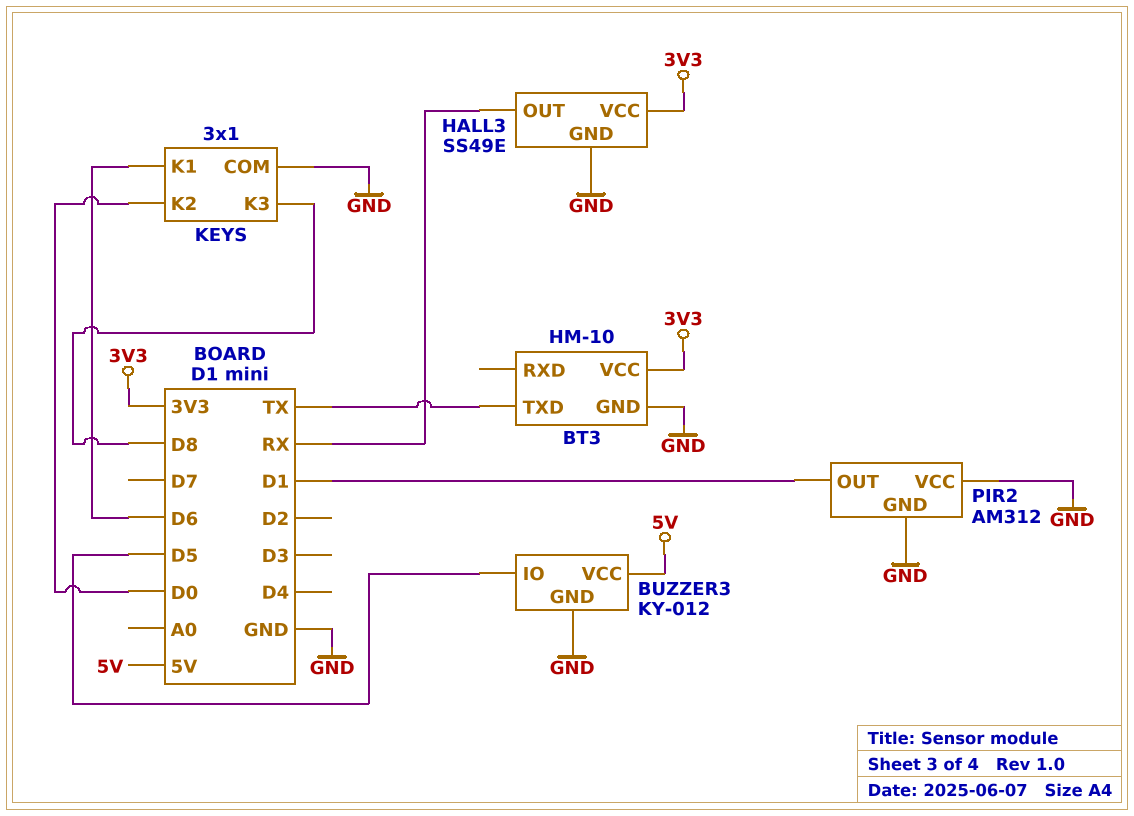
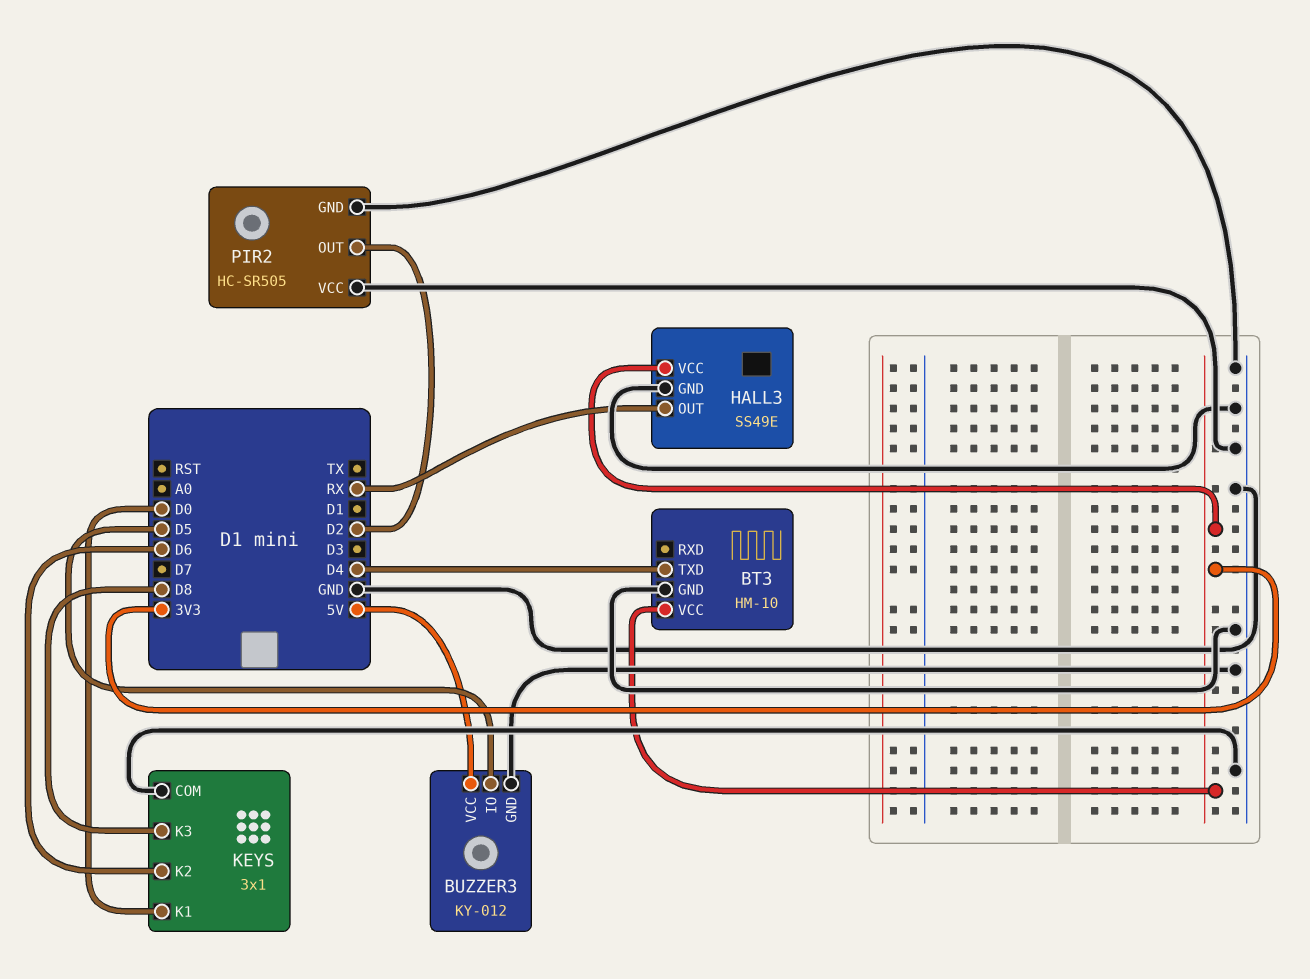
BT3 pin TXD: TX -> D4
KEYS pin K1: D6 -> D0
KEYS pin K2: D0 -> D6
PIR2: AM312 -> HC-SR505
PIR2 pin OUT: D1 -> D2

